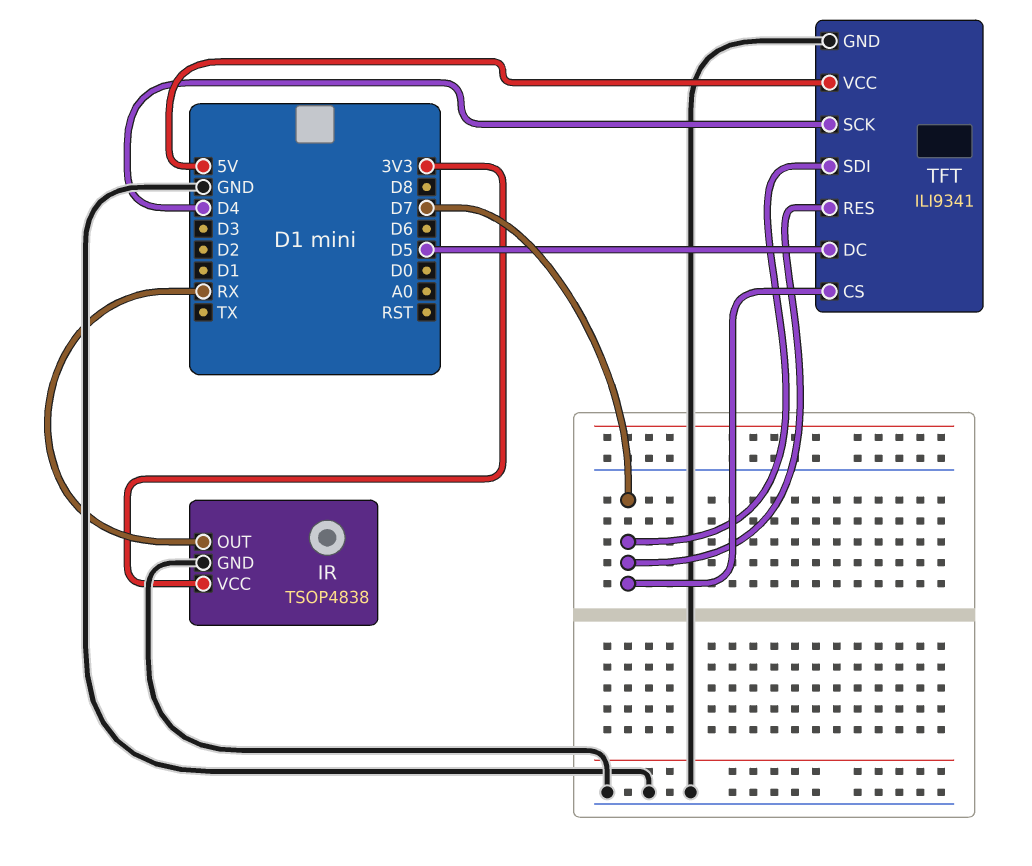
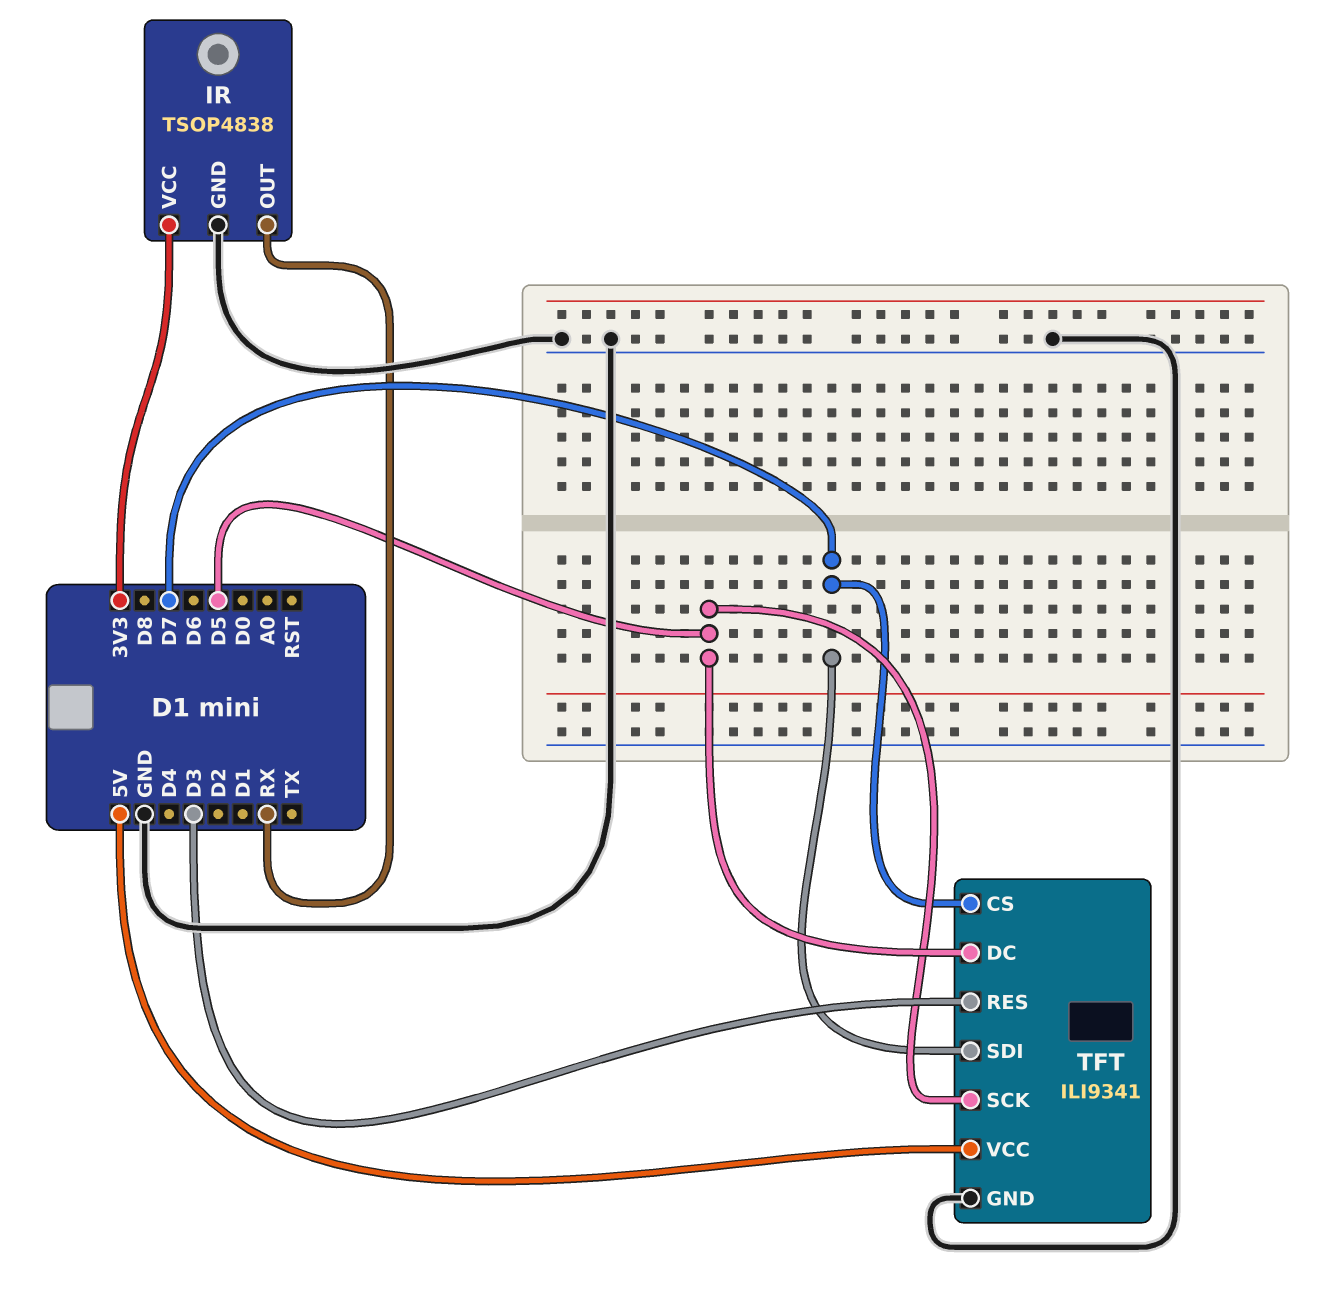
TFT pin RES: D7 -> D3
TFT pin SCK: D4 -> D5

